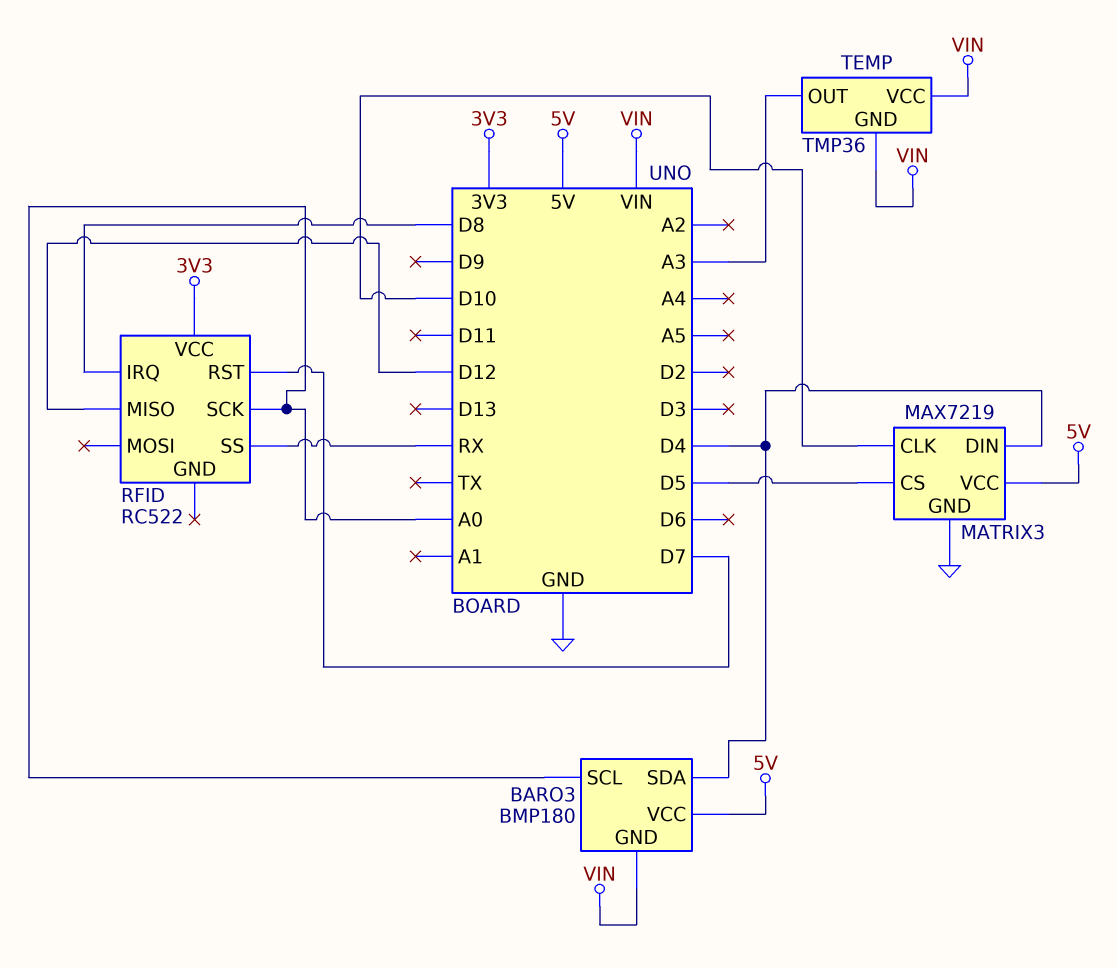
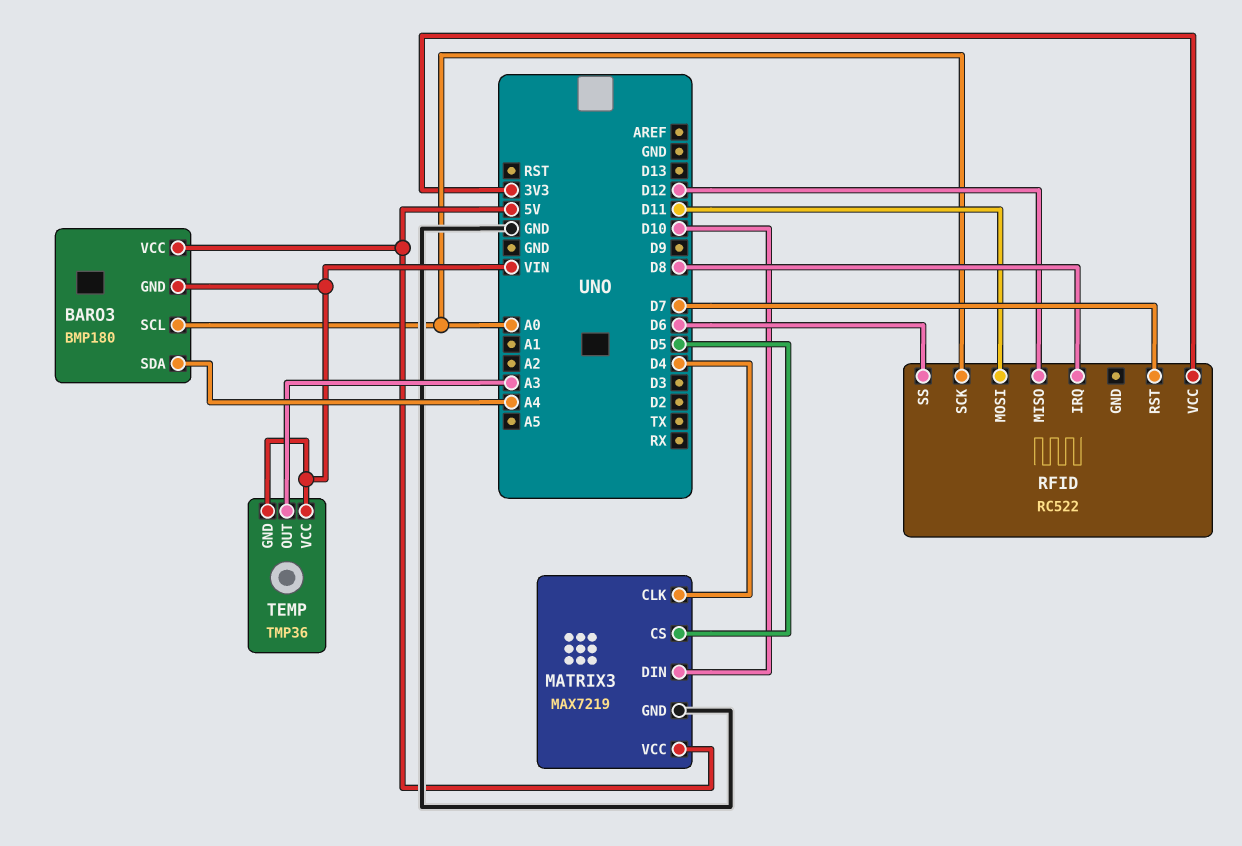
BARO3 pin SDA: D4 -> A4
MATRIX3 pin CLK: D10 -> D4
MATRIX3 pin DIN: D4 -> D10
RFID pin MOSI: none -> D11
RFID pin SS: RX -> D6

